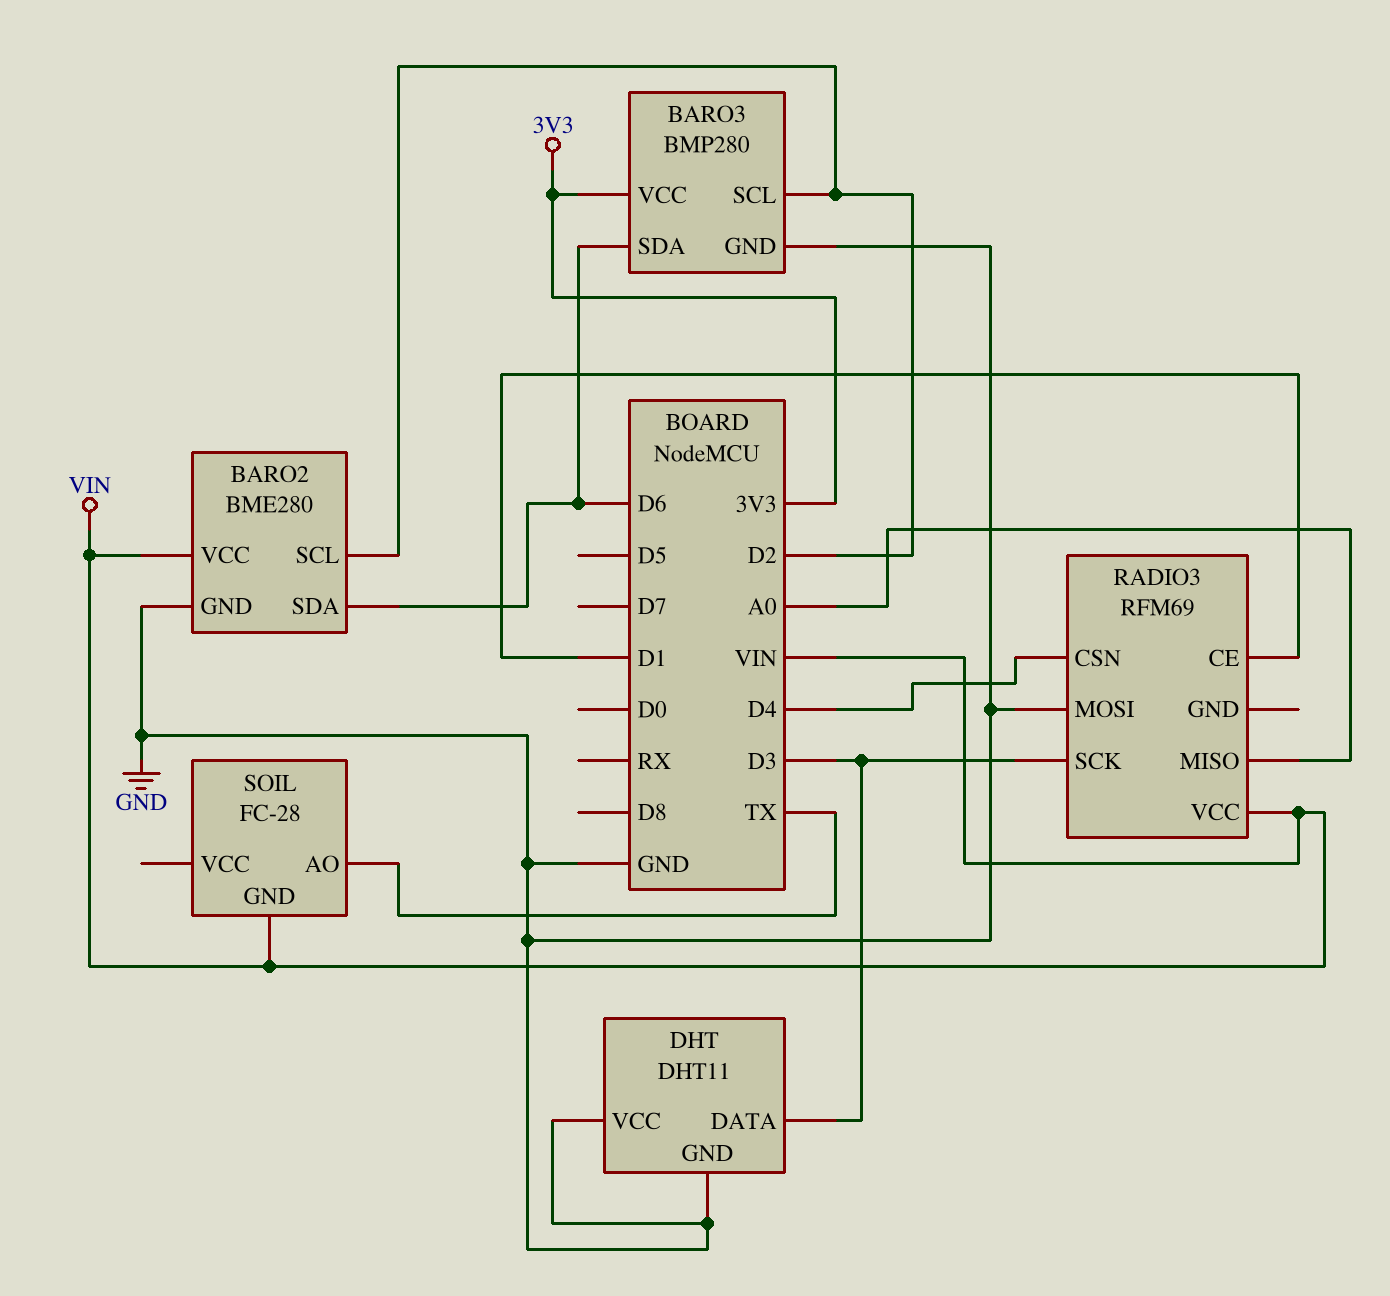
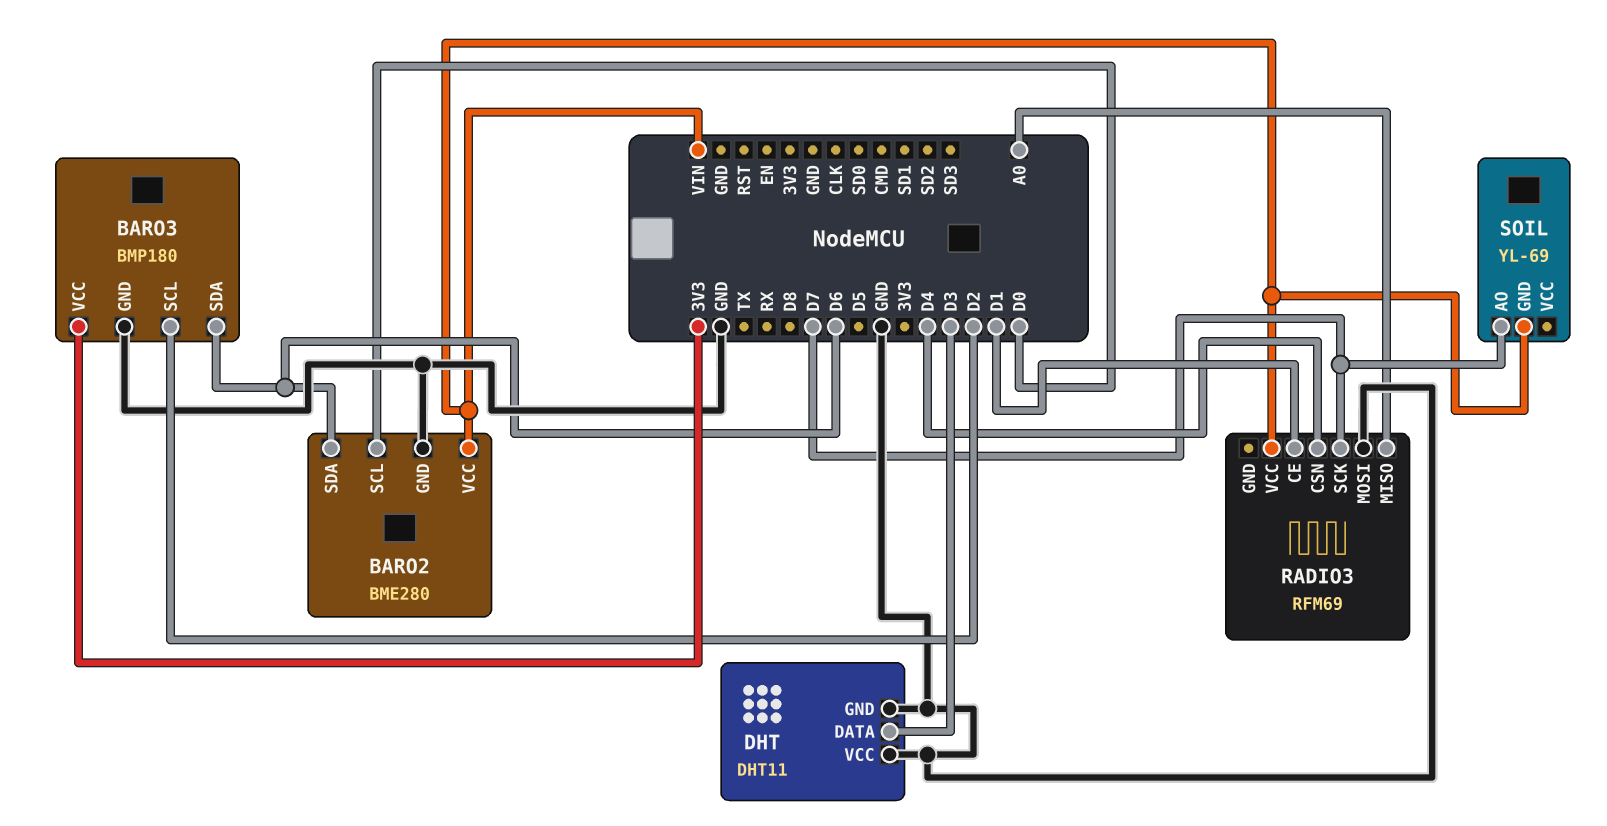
BARO2 pin SCL: D2 -> D0
BARO3: BMP280 -> BMP180
RADIO3 pin SCK: D3 -> D7
SOIL: FC-28 -> YL-69
SOIL pin AO: TX -> D7

